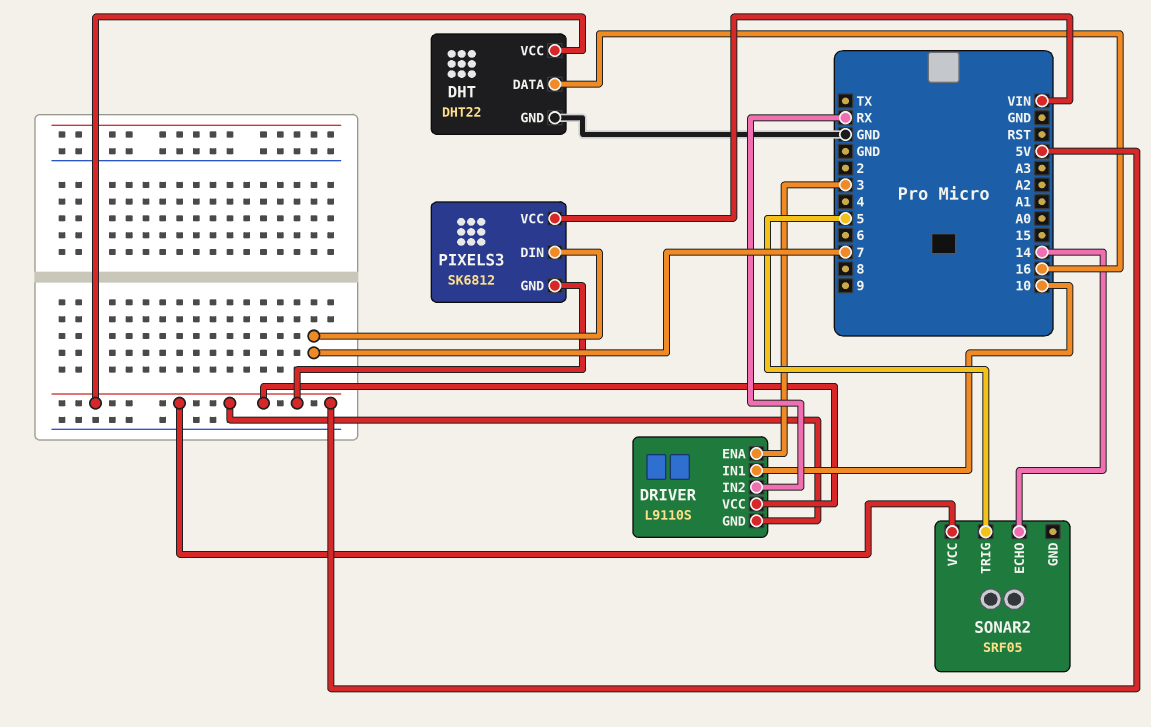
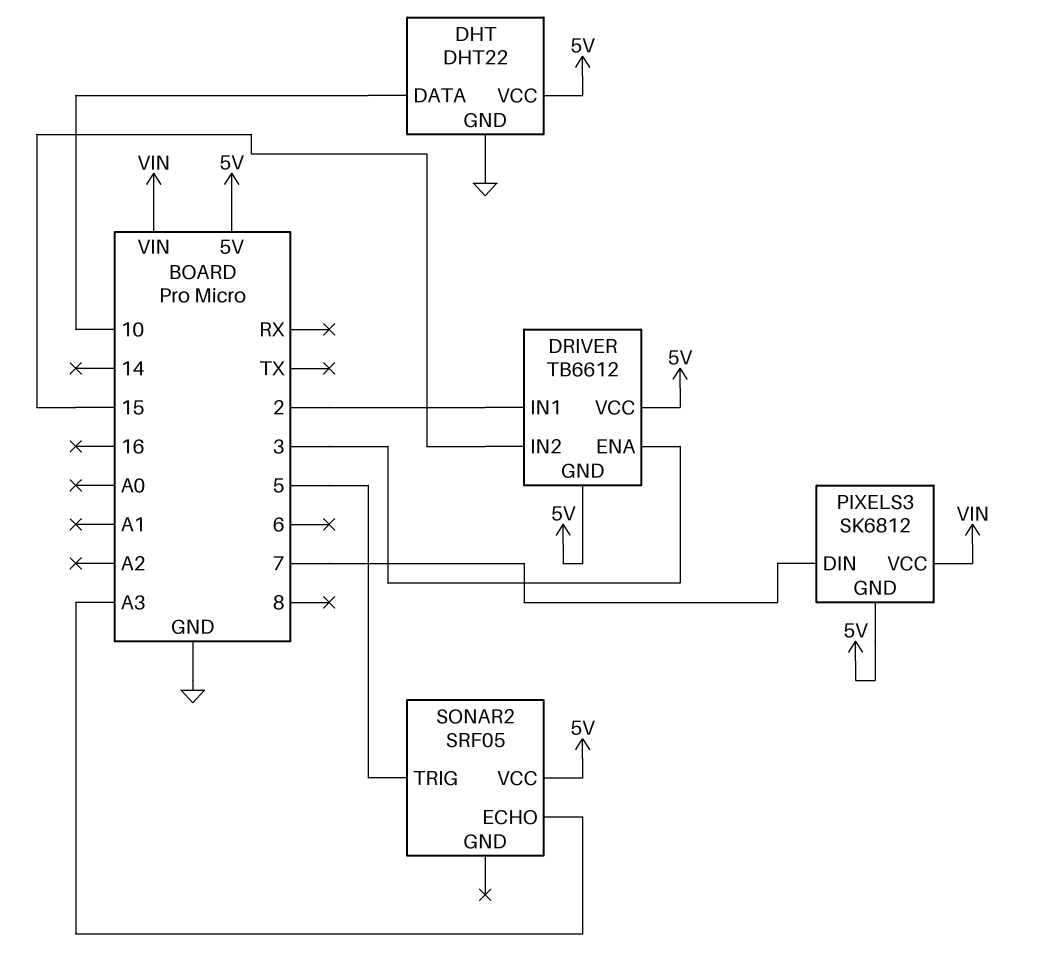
DHT pin DATA: 16 -> 10
DRIVER: L9110S -> TB6612
DRIVER pin IN1: 10 -> 2
DRIVER pin IN2: RX -> 15
SONAR2 pin ECHO: 14 -> A3

